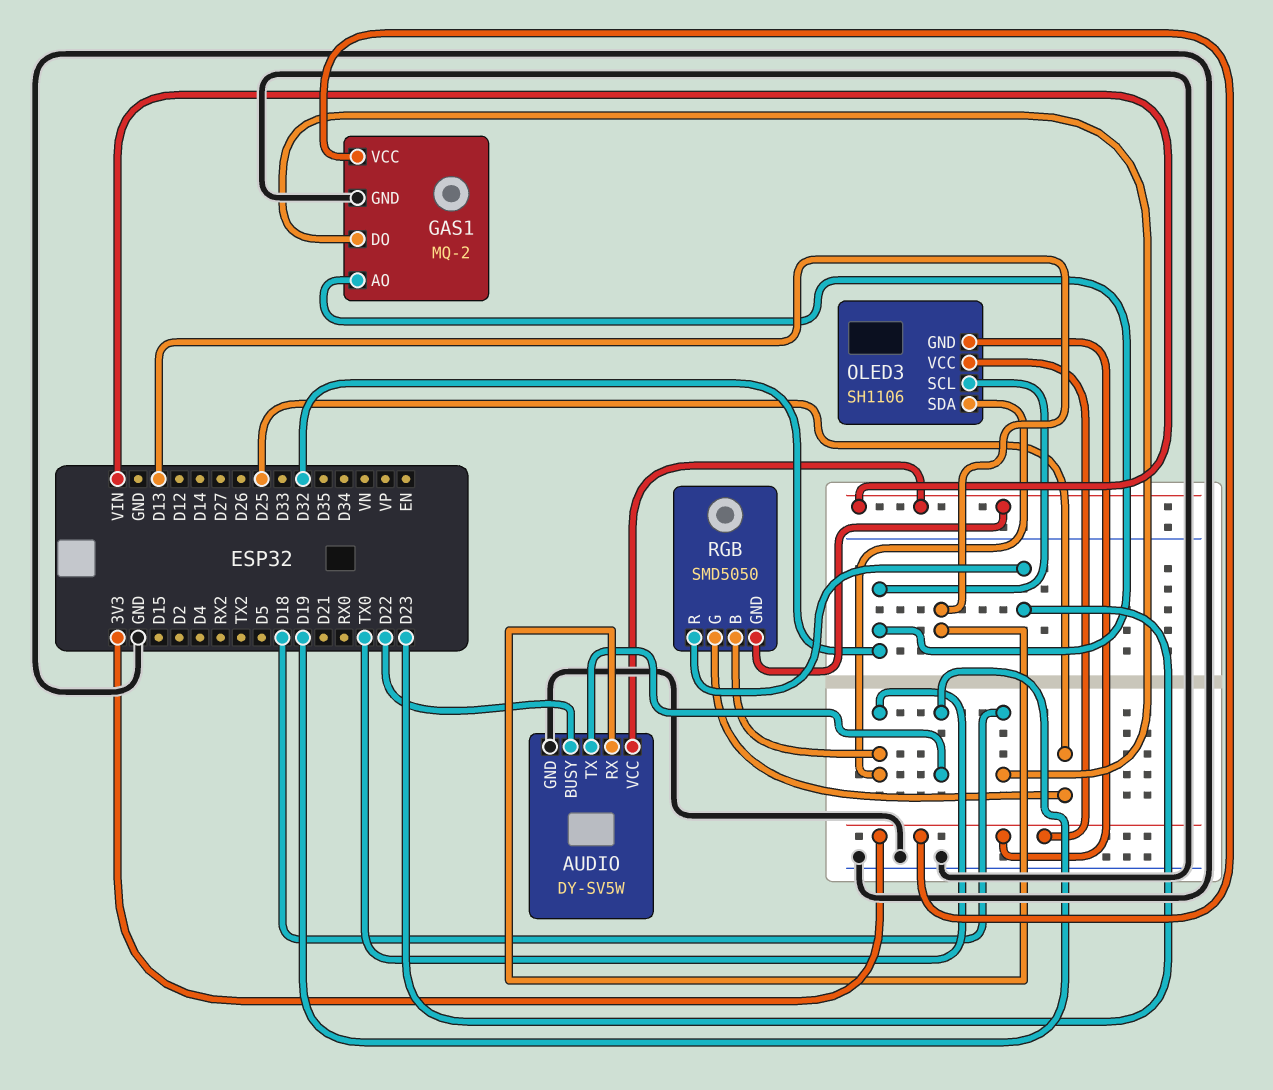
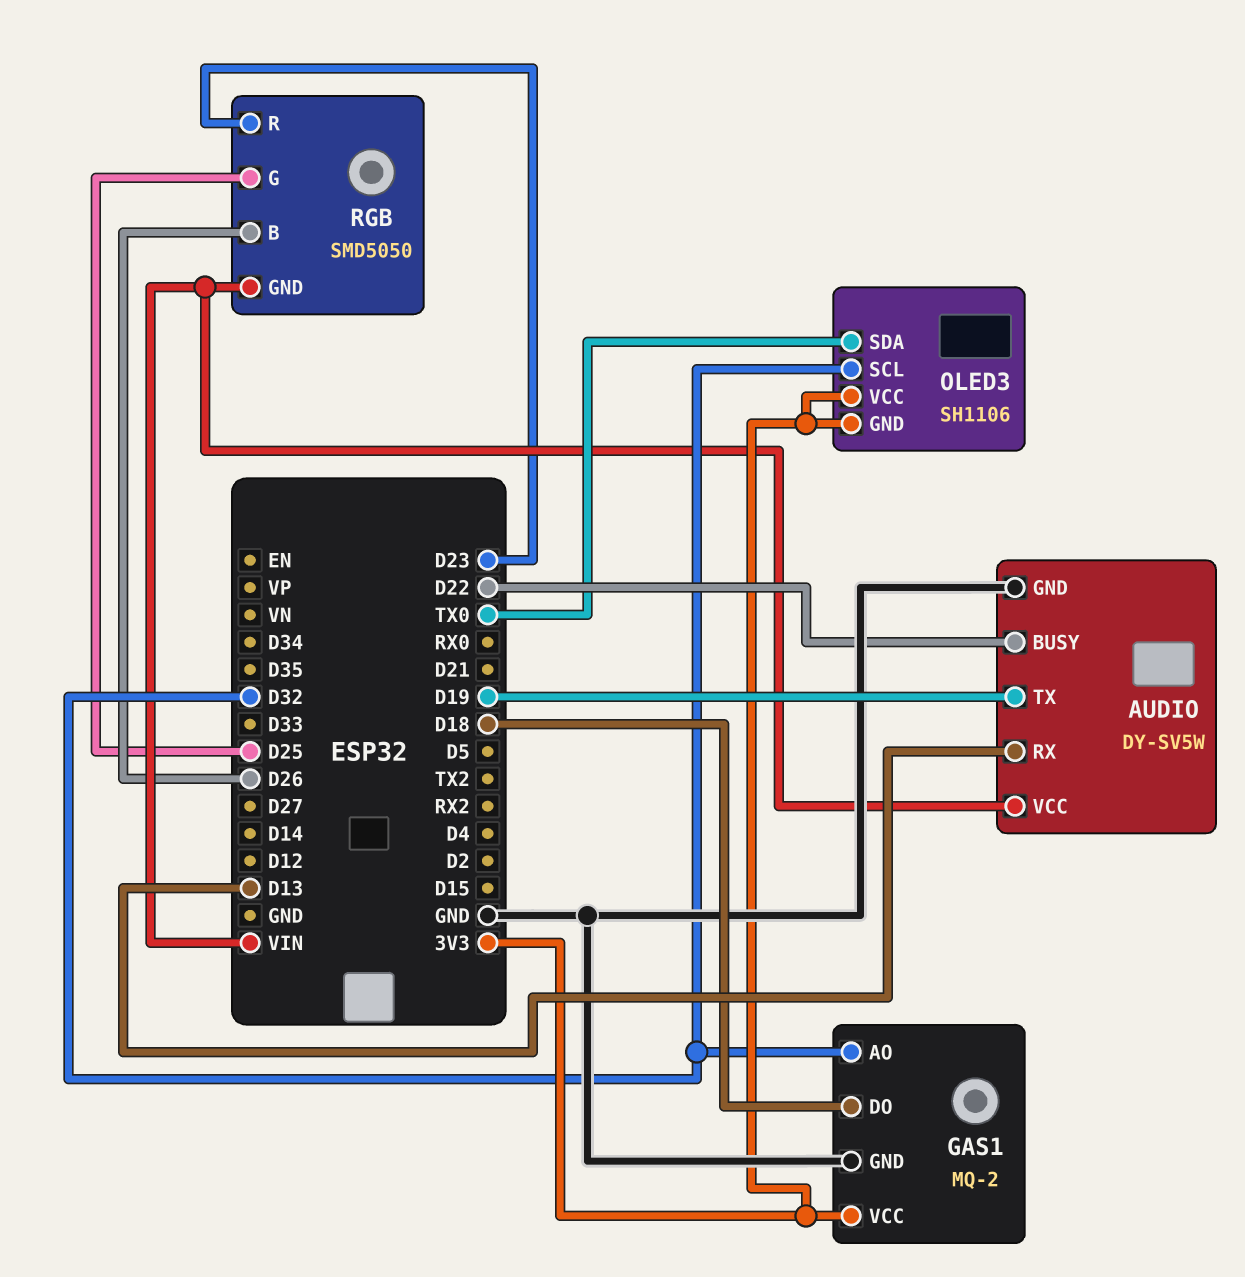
RGB pin B: TX0 -> D26

